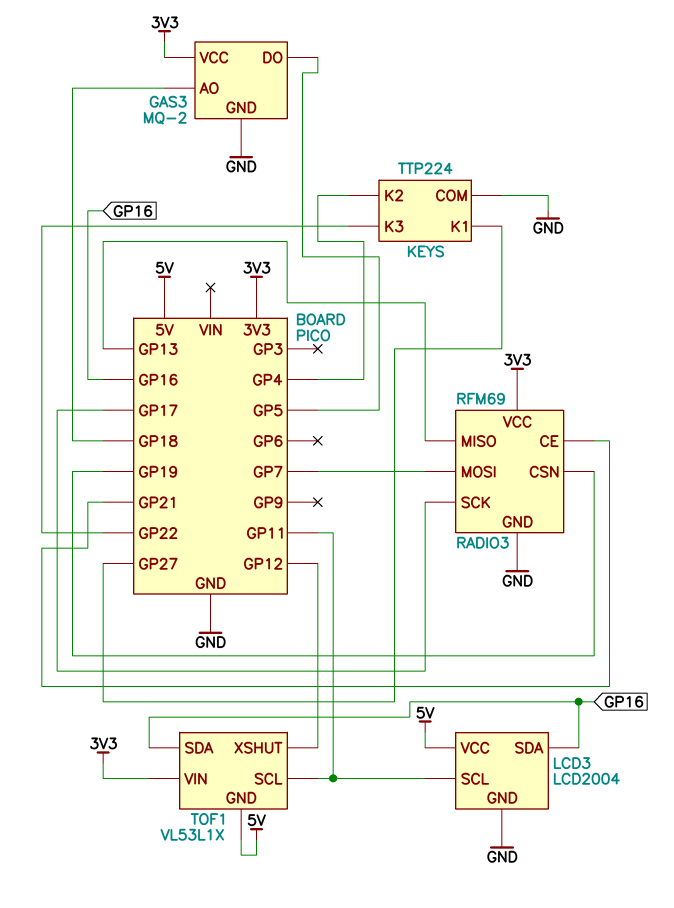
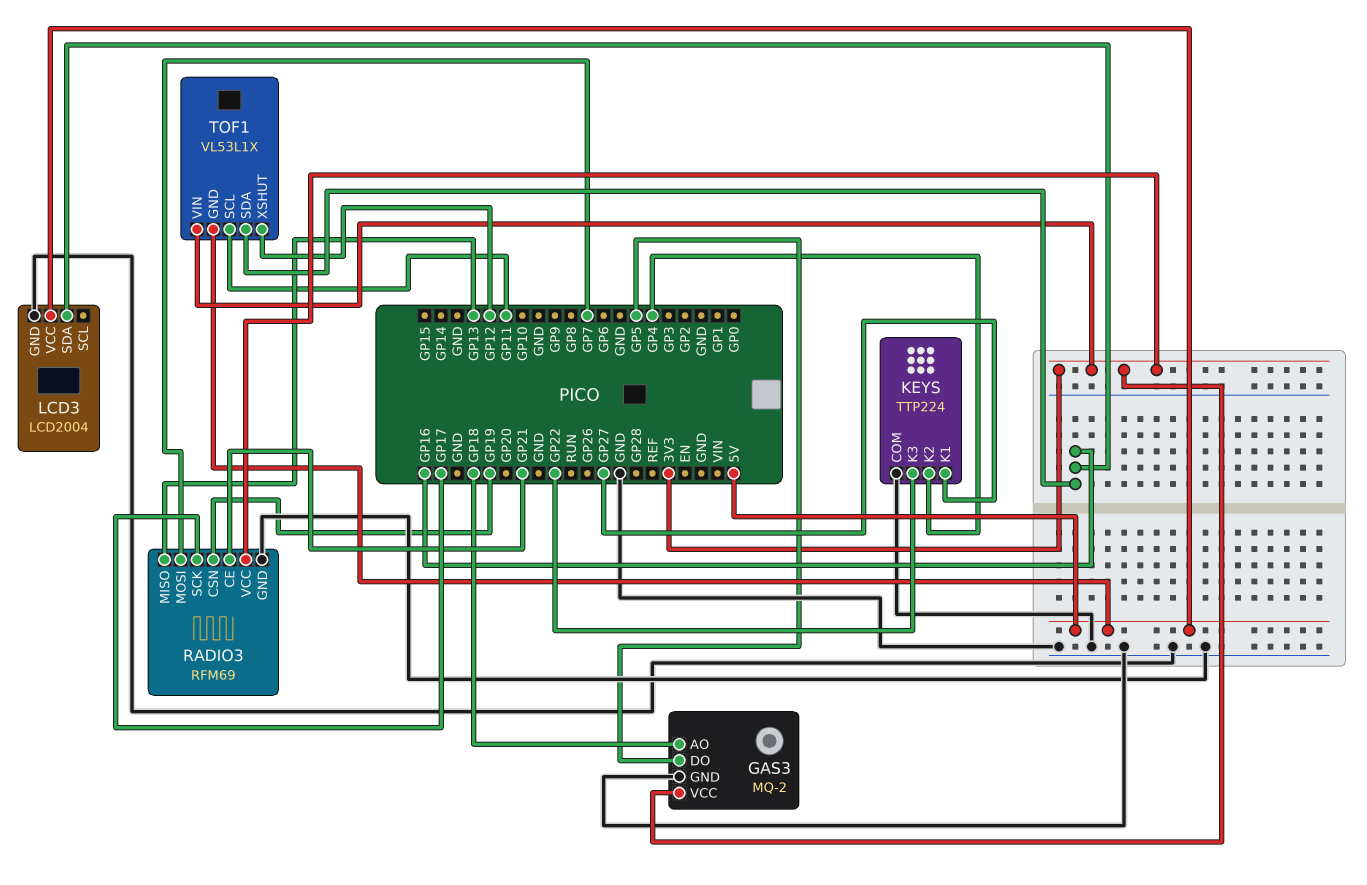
LCD3 pin SCL: GP11 -> none

